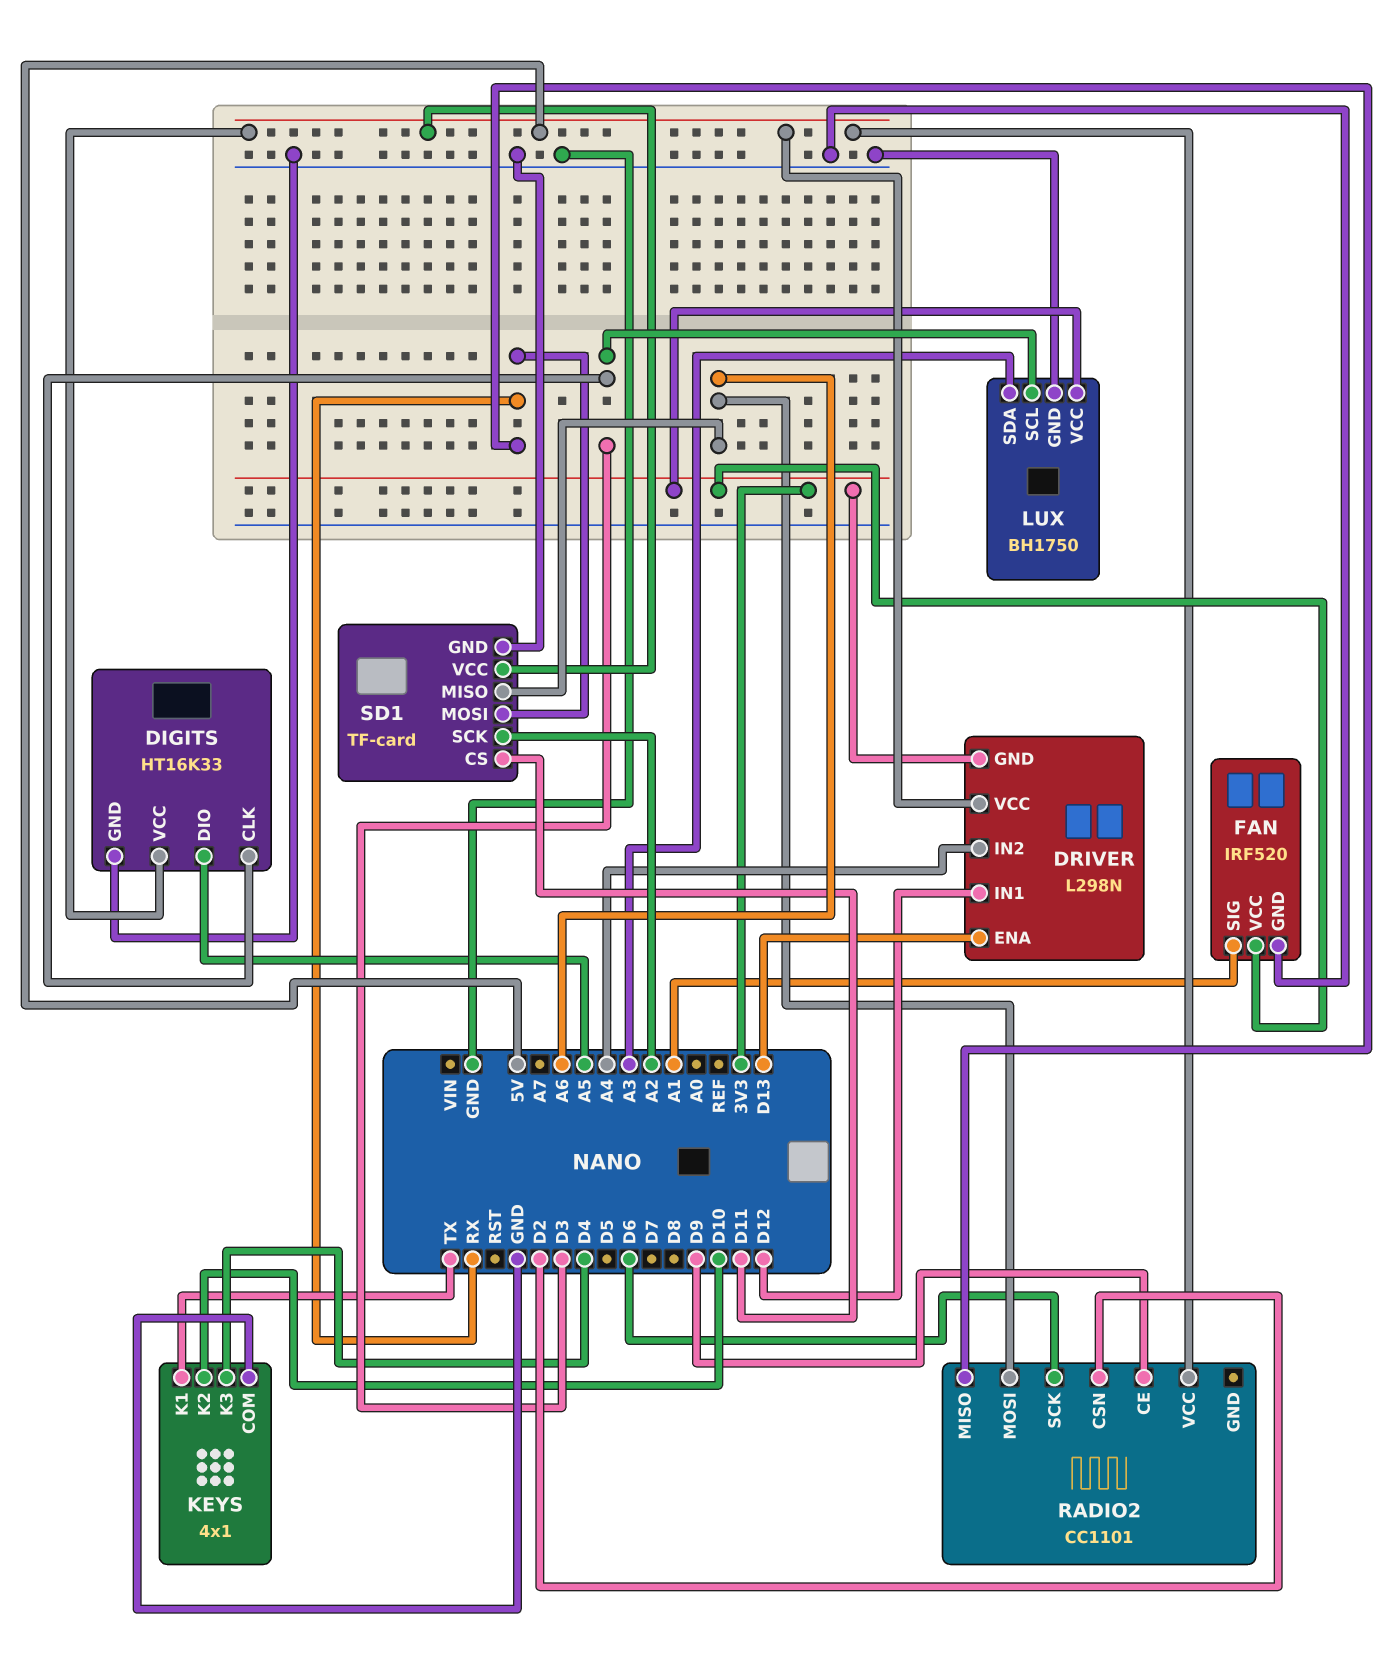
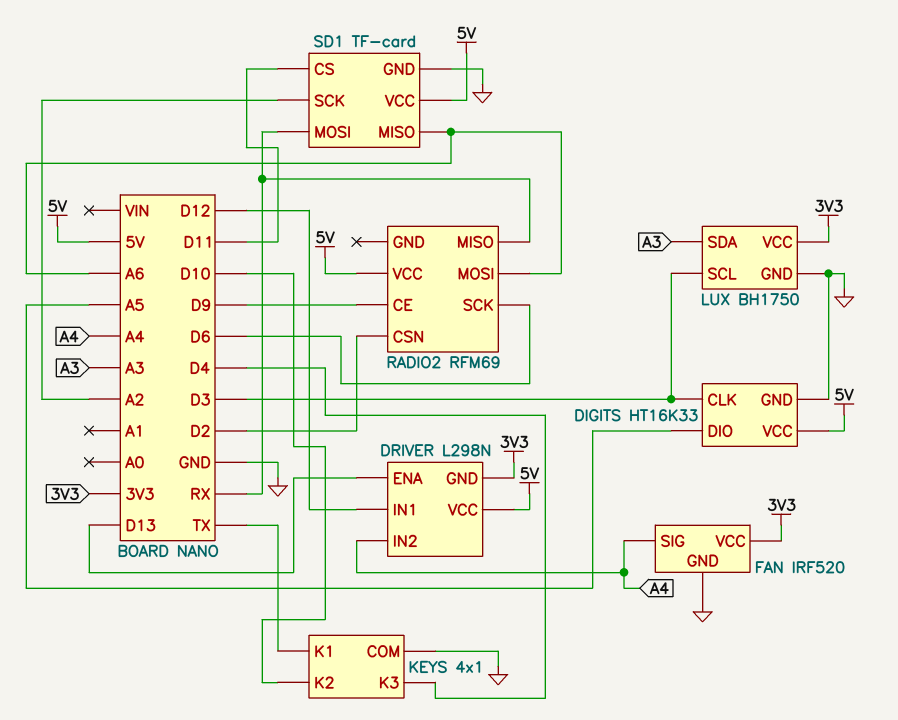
FAN pin SIG: A1 -> A4
RADIO2: CC1101 -> RFM69

